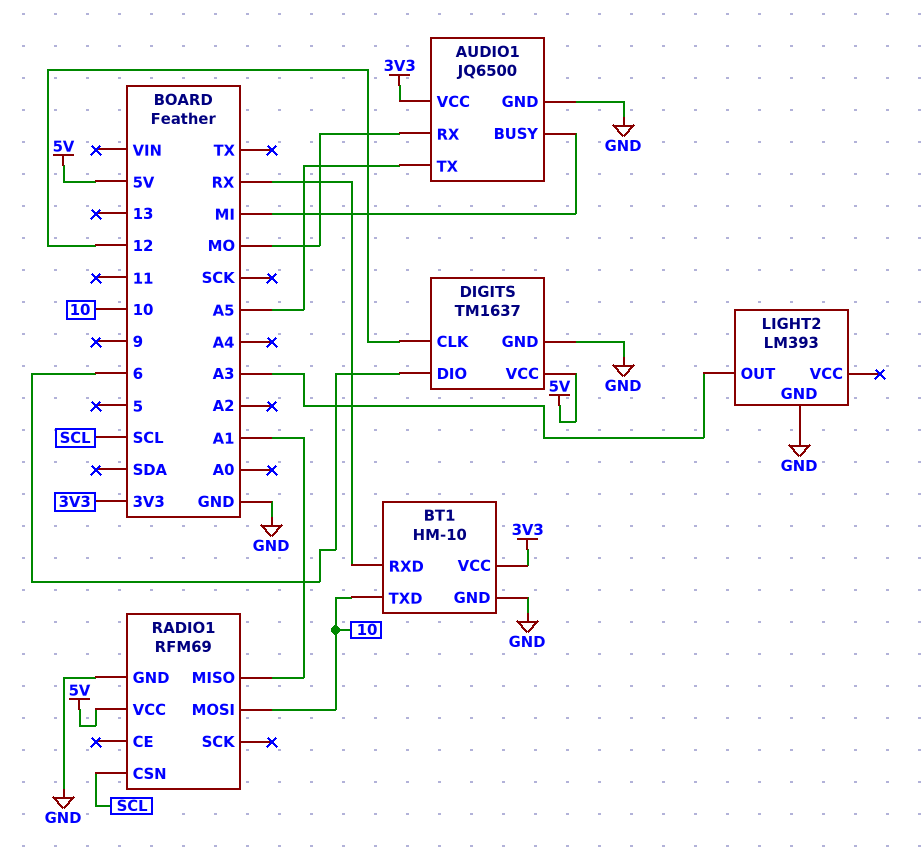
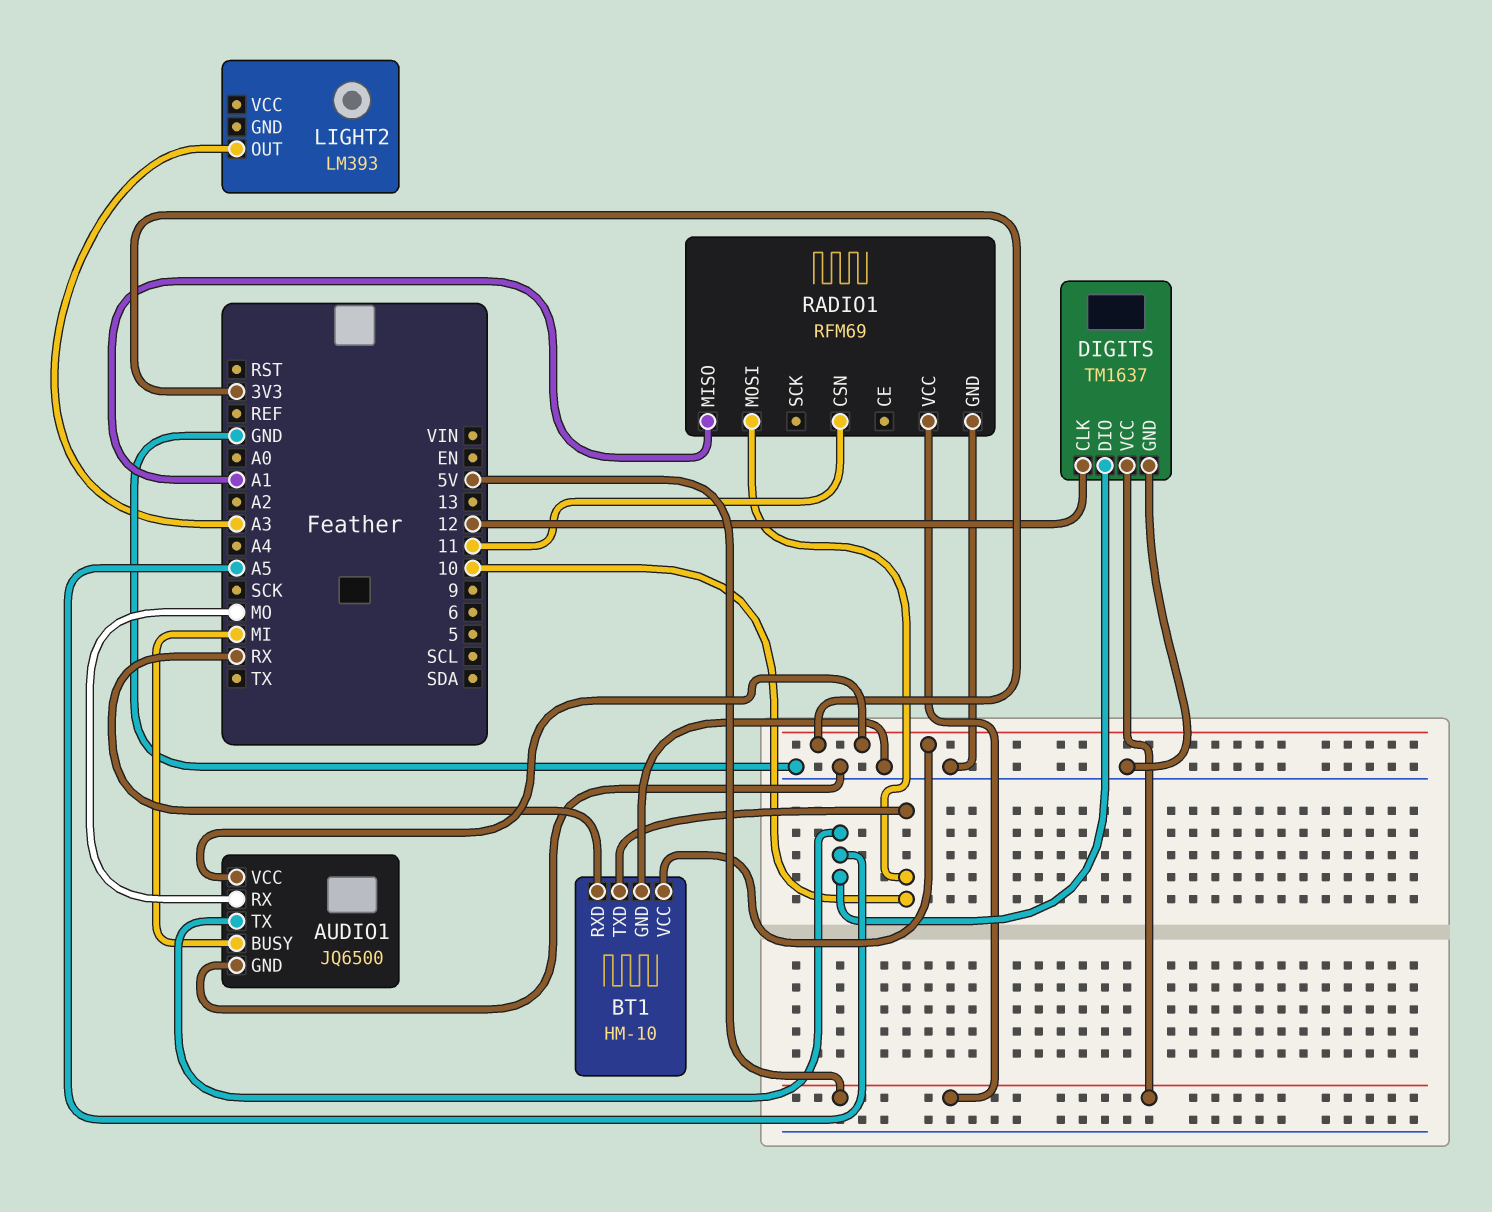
DIGITS pin DIO: 6 -> A5
LIGHT2 pin GND: GND -> none
RADIO1 pin CSN: SCL -> 11

